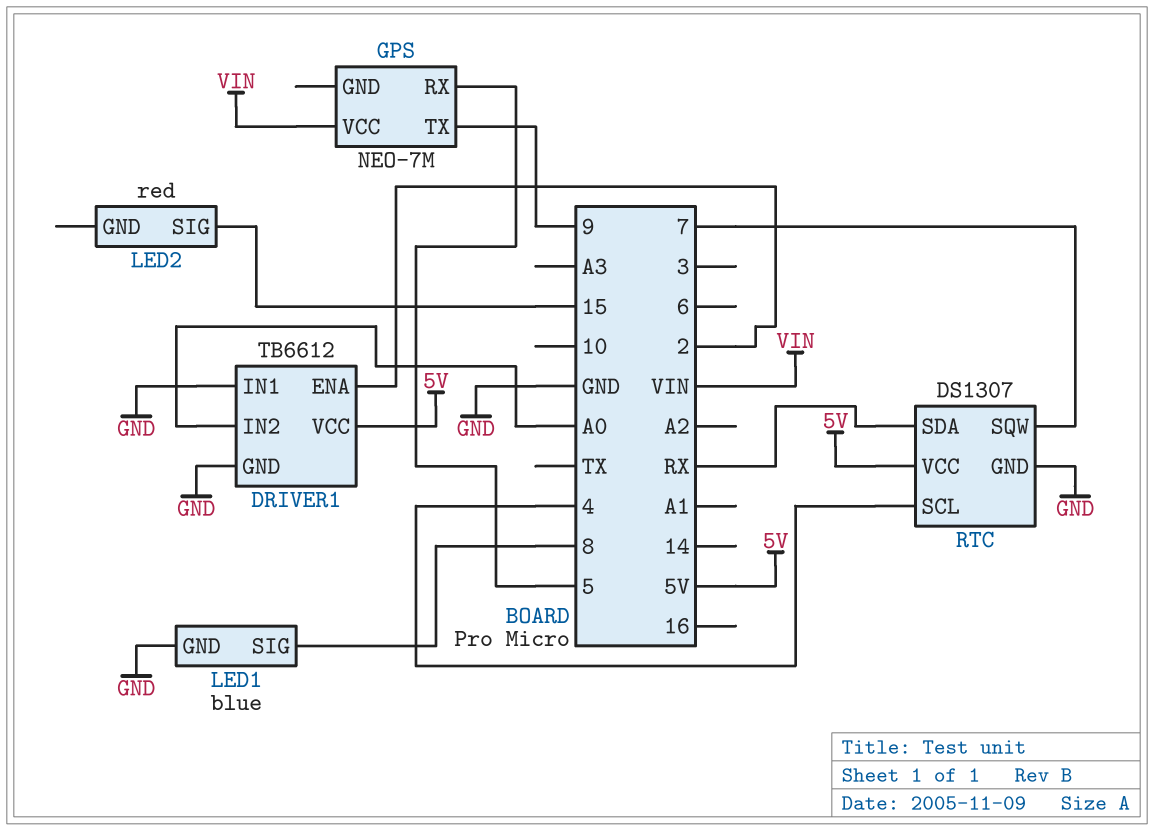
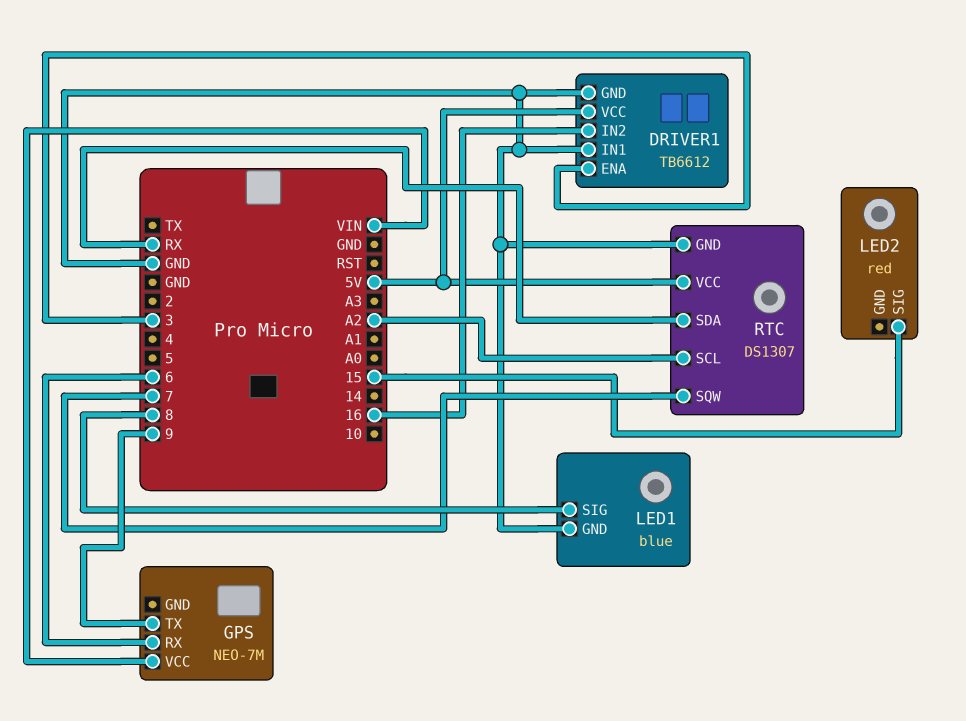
DRIVER1 pin ENA: 2 -> 3
DRIVER1 pin IN2: A0 -> 16
GPS pin RX: 5 -> 6
RTC pin SCL: 4 -> A2

